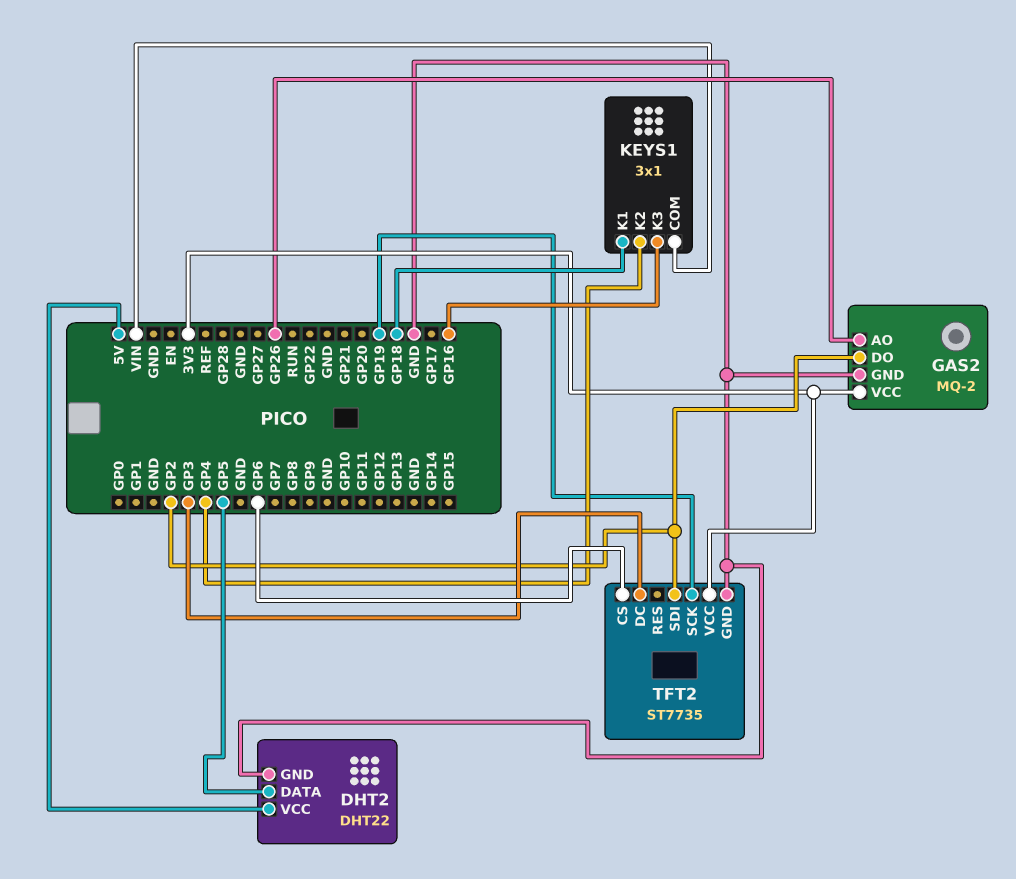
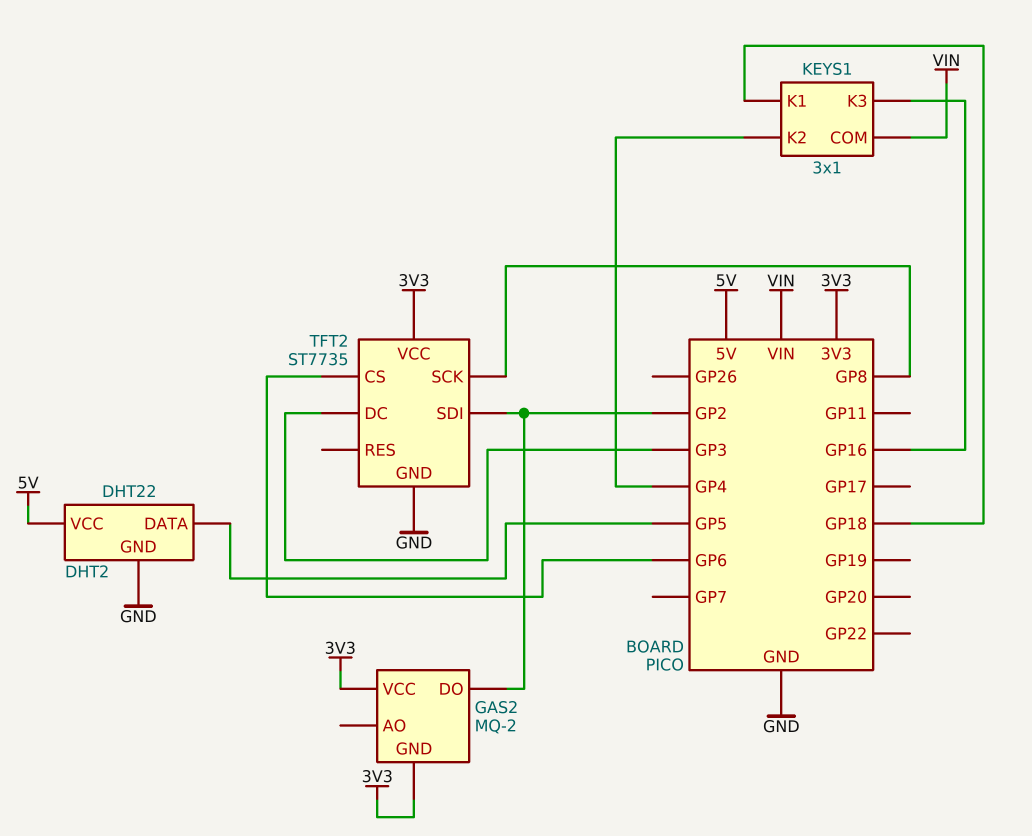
GAS2 pin AO: GP26 -> none
GAS2 pin GND: GND -> 3V3
TFT2 pin SCK: GP19 -> GP8

